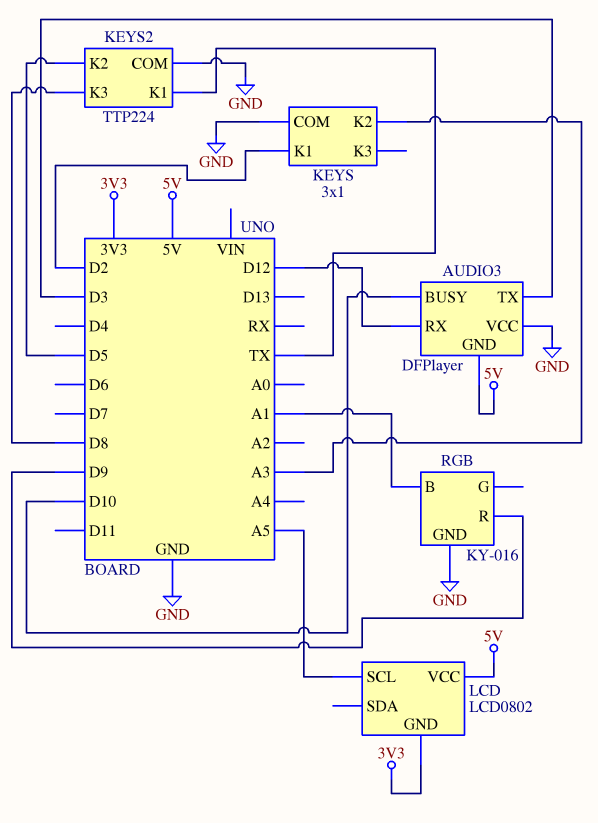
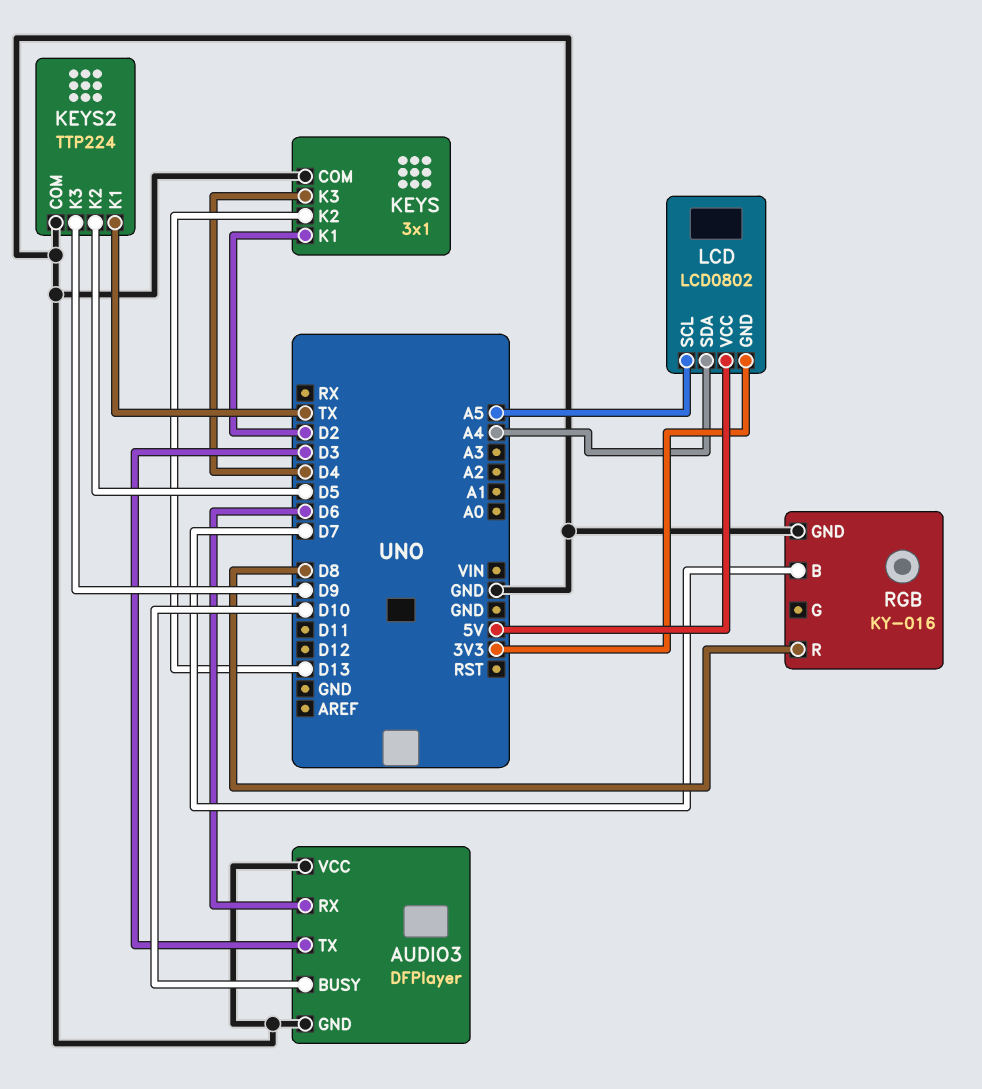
AUDIO3 pin GND: 5V -> GND
AUDIO3 pin RX: D12 -> D6
KEYS pin K2: A3 -> D13
KEYS pin K3: none -> D4
KEYS2 pin K3: D8 -> D9
LCD pin SDA: none -> A4
RGB pin B: A1 -> D7
RGB pin R: D9 -> D8

